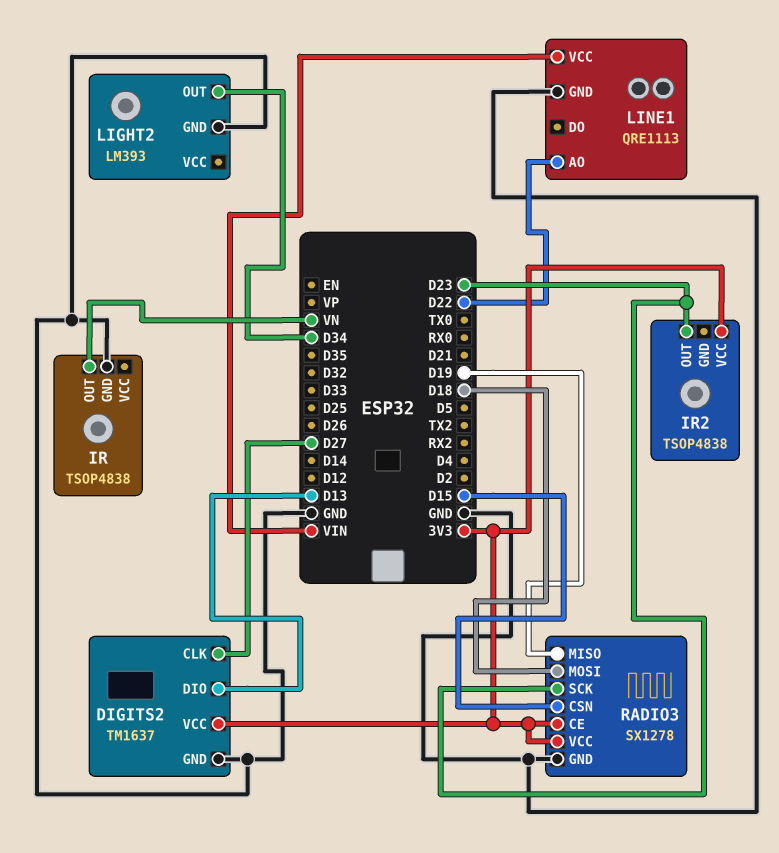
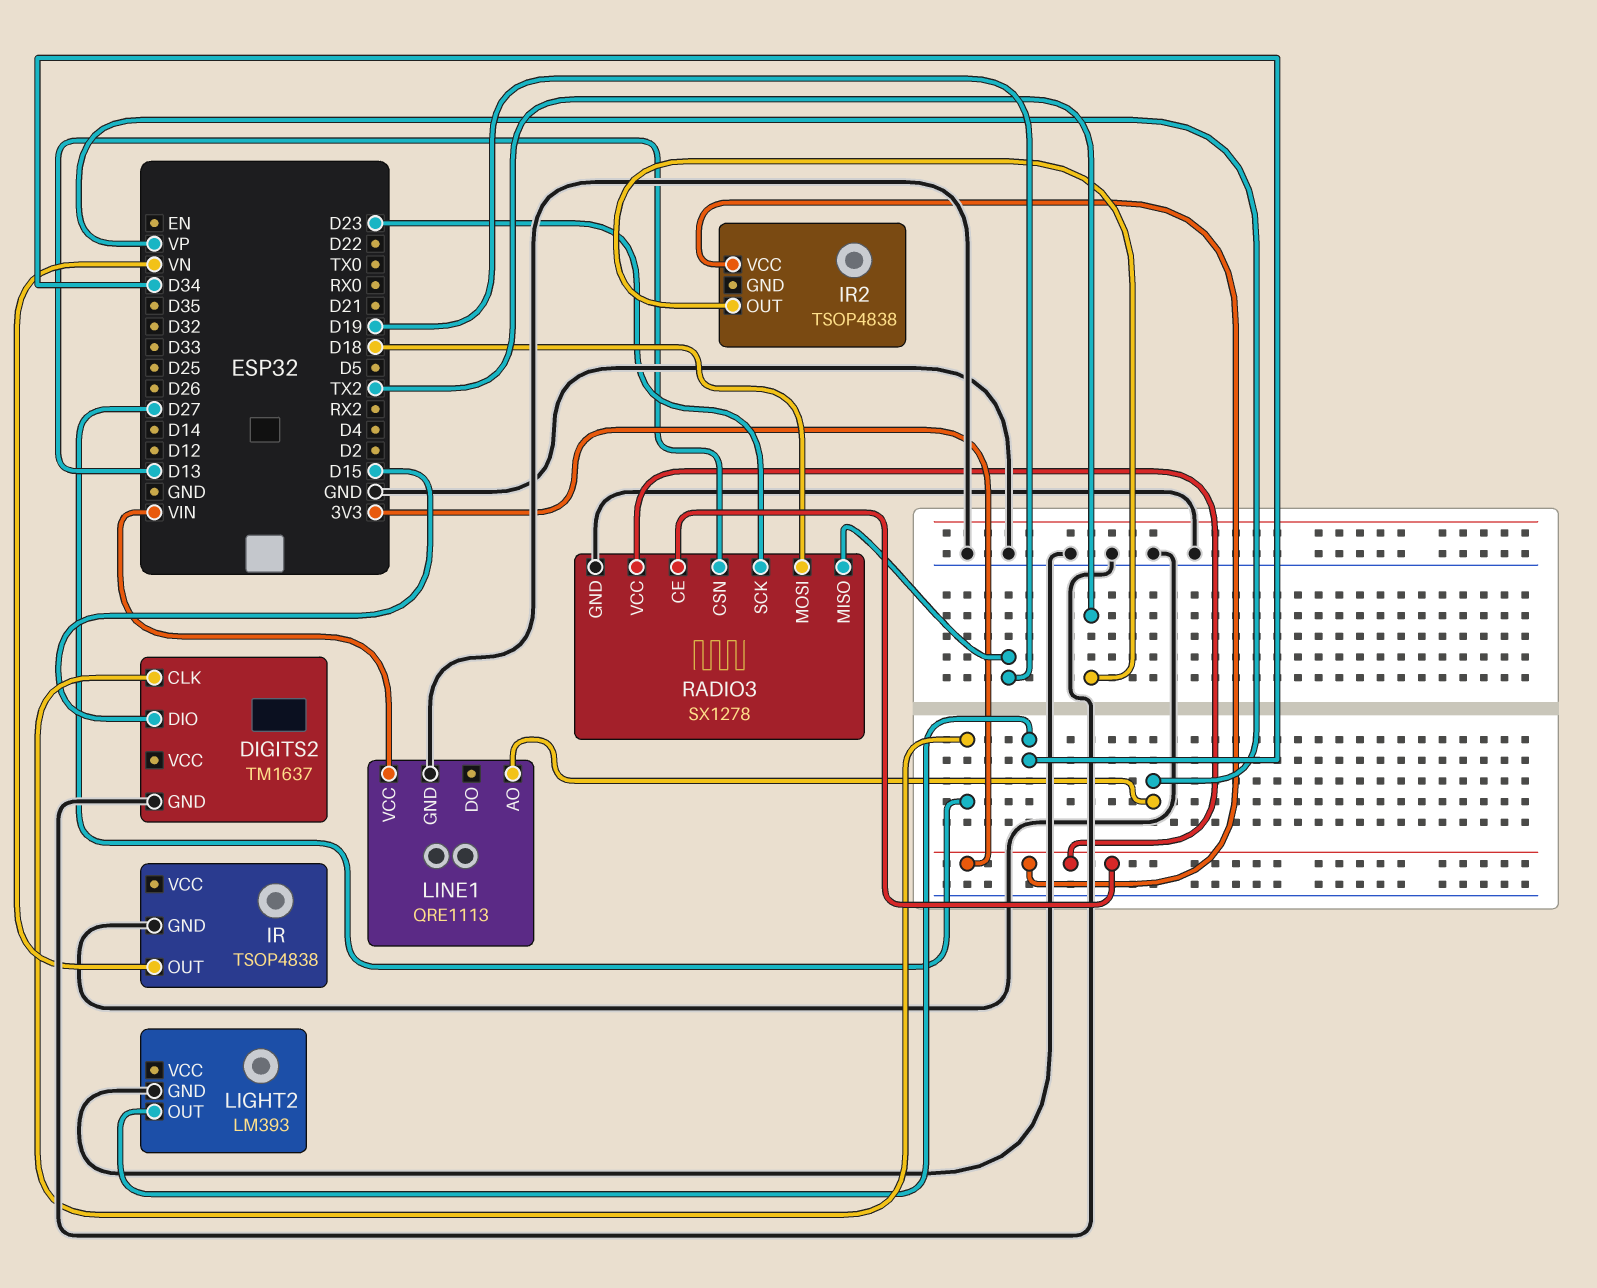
DIGITS2 pin DIO: D13 -> D15
DIGITS2 pin VCC: 3V3 -> none
IR2 pin OUT: D23 -> TX2
LINE1 pin AO: D22 -> VP
RADIO3 pin CSN: D15 -> D13

